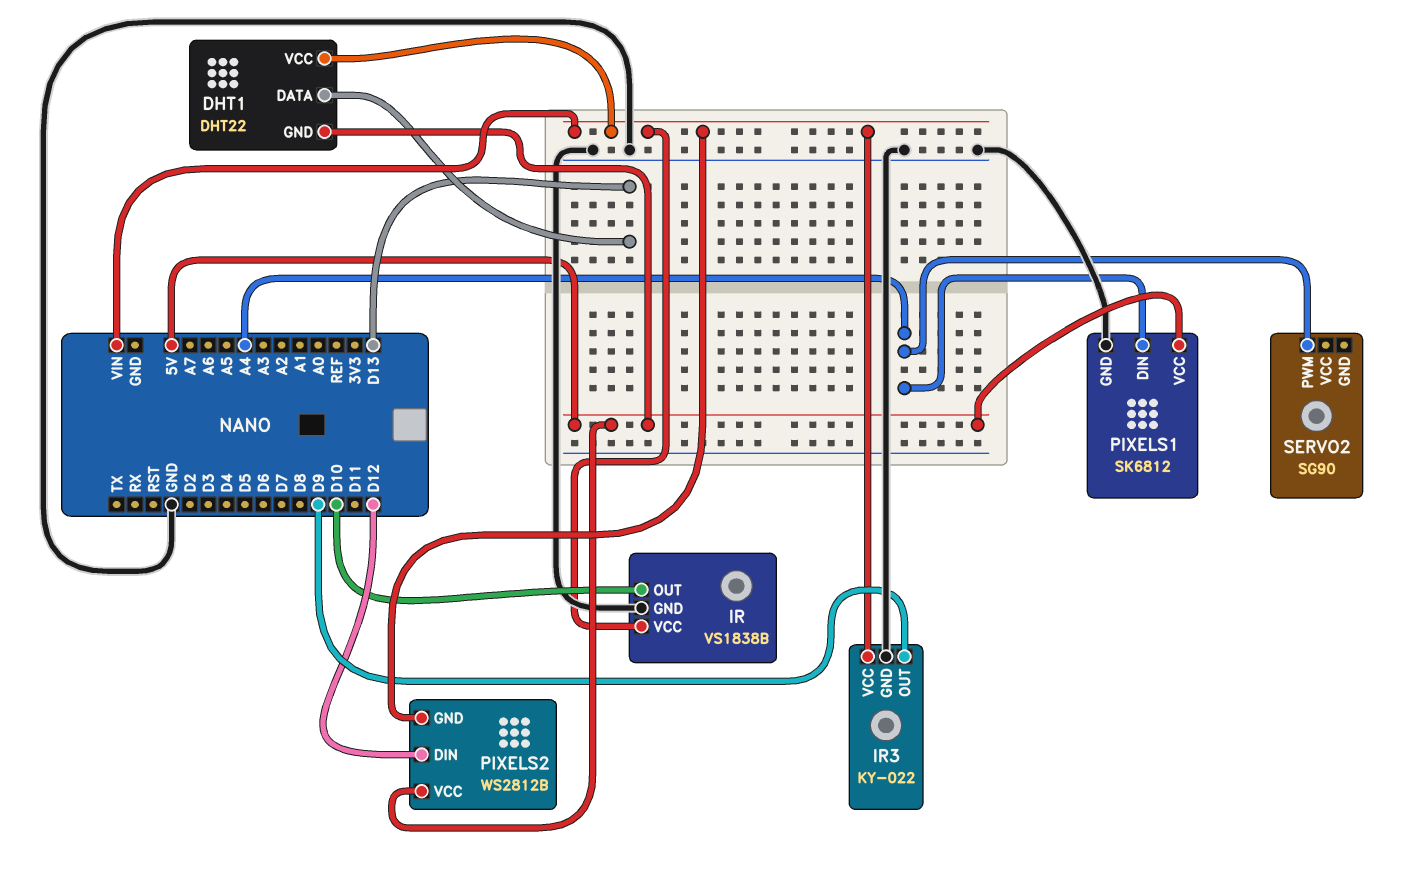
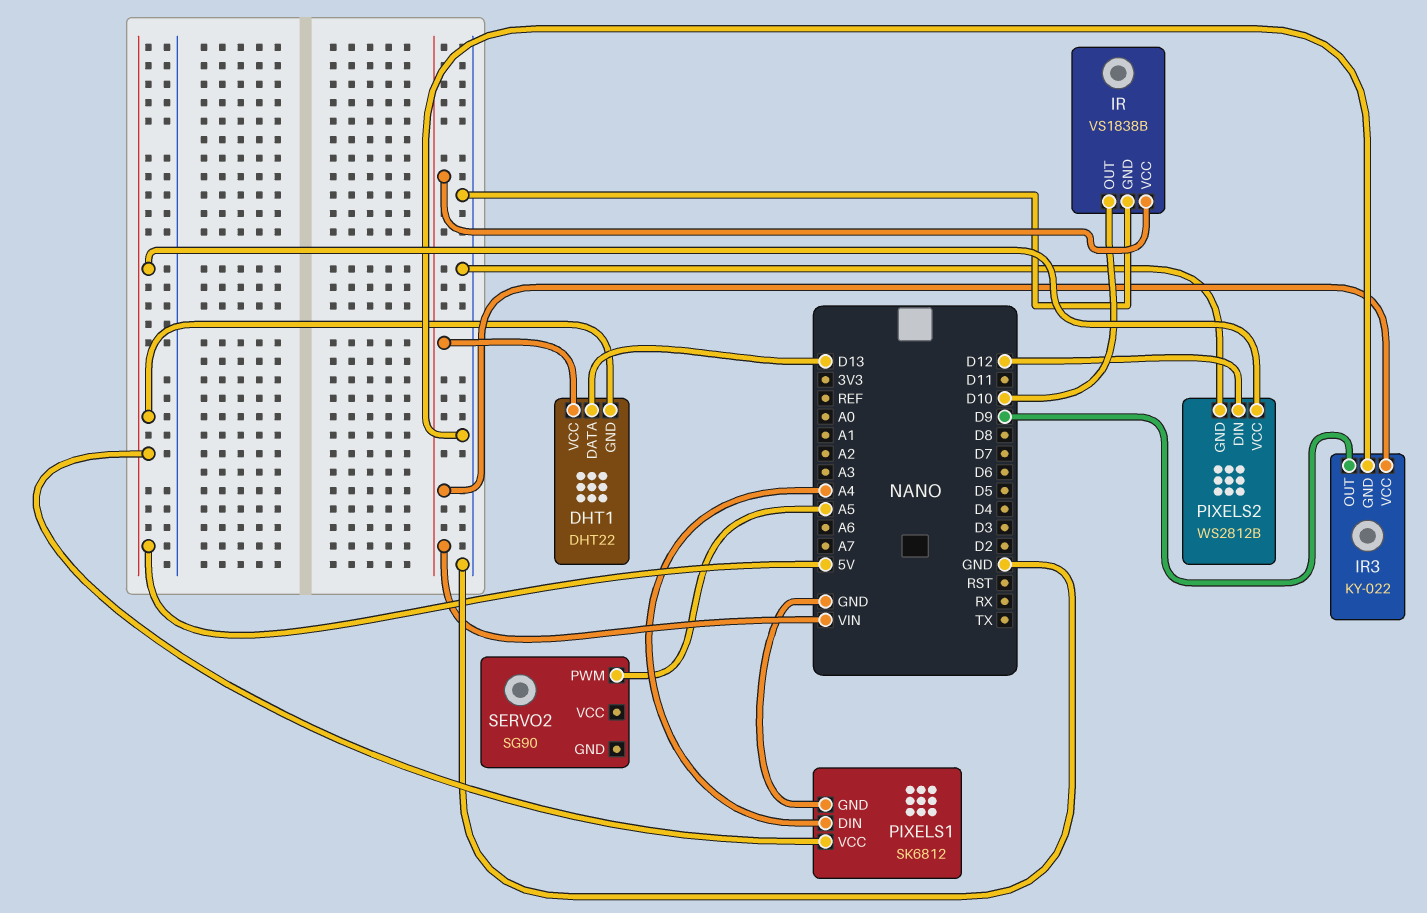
PIXELS2 pin GND: VIN -> GND
SERVO2 pin PWM: A4 -> A5

